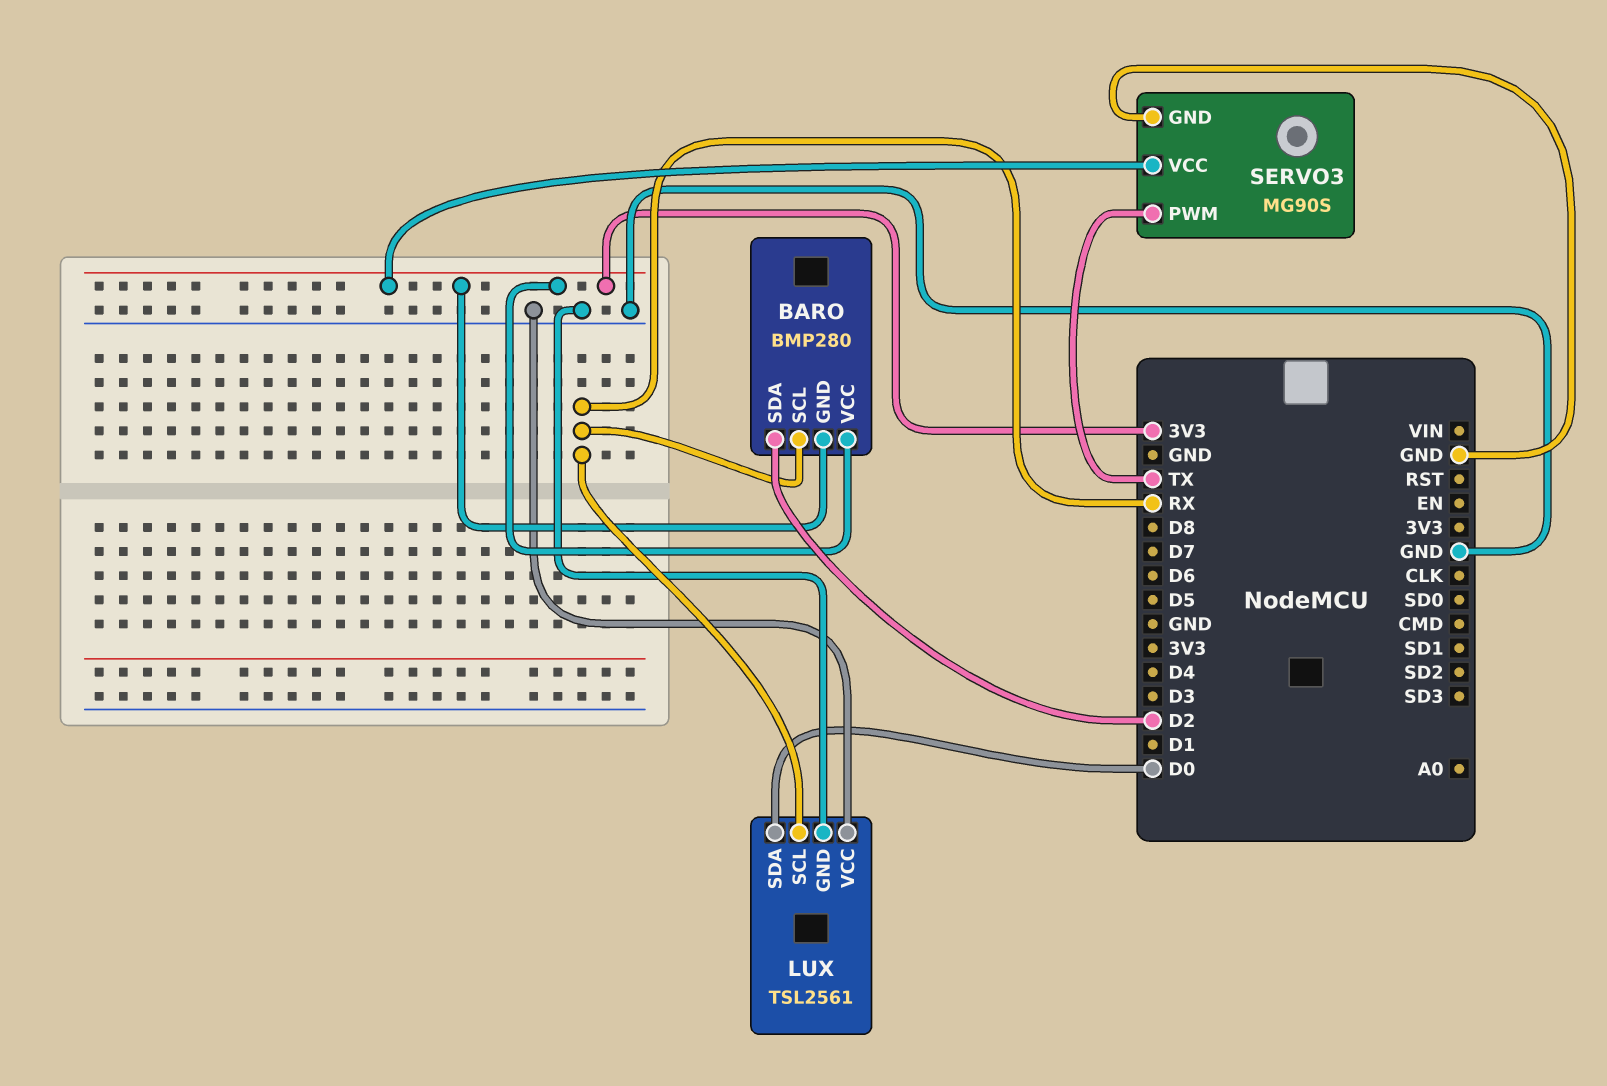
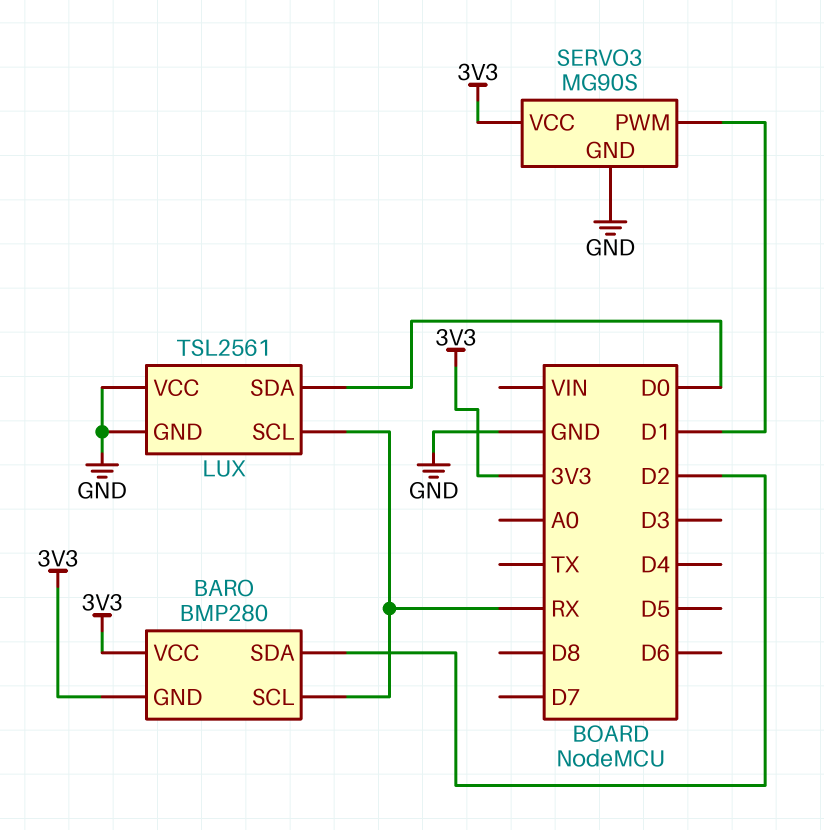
SERVO3 pin PWM: TX -> D1

